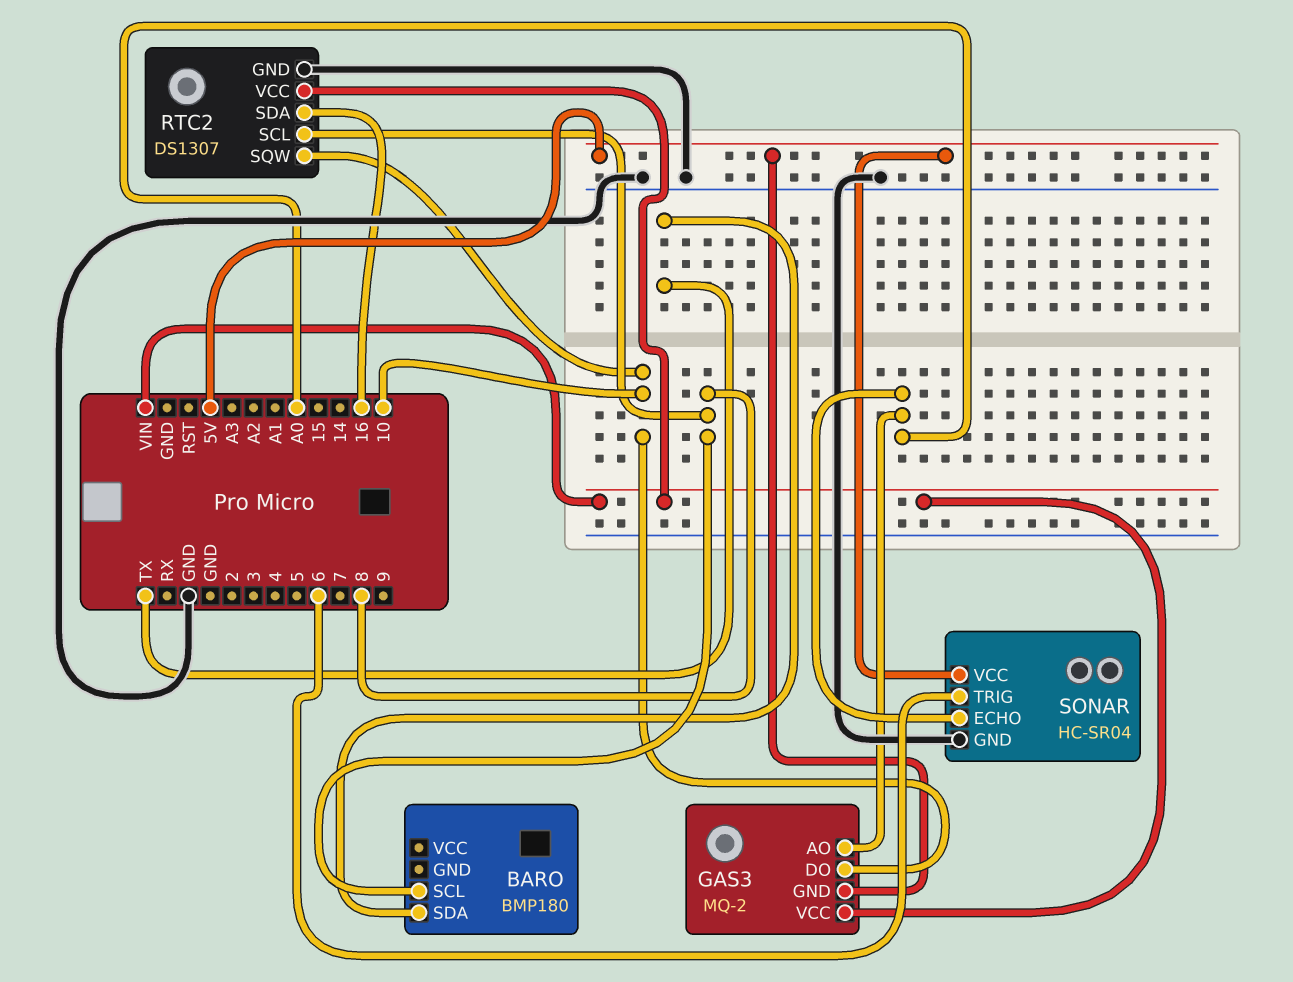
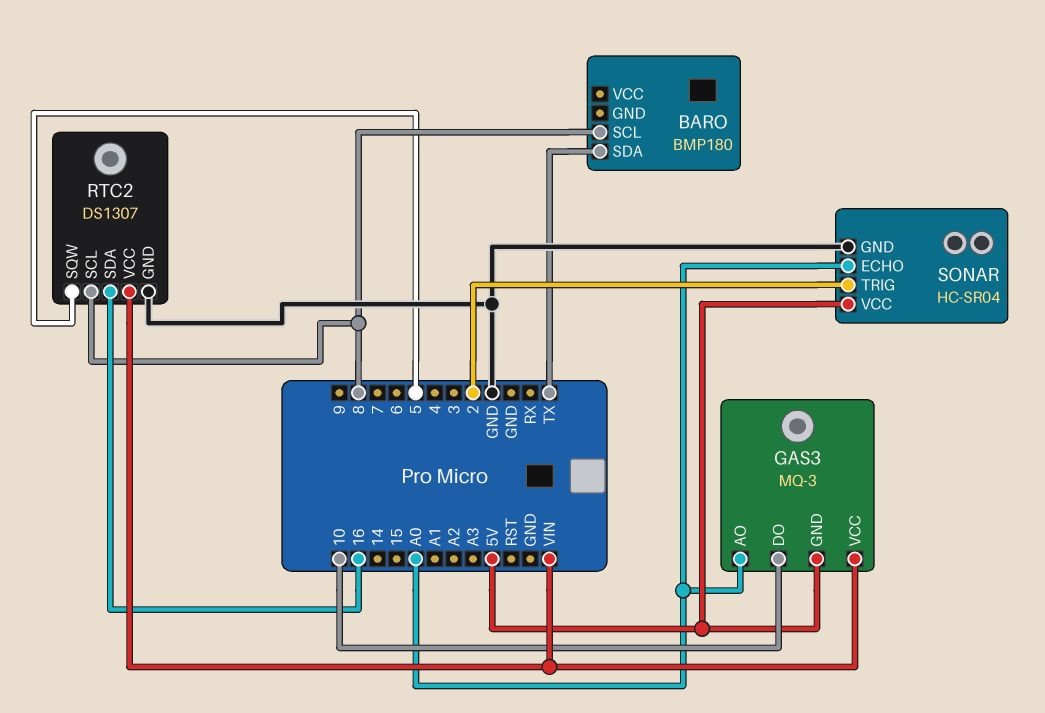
GAS3: MQ-2 -> MQ-3
RTC2 pin SQW: 10 -> 5
SONAR pin TRIG: 6 -> 2

